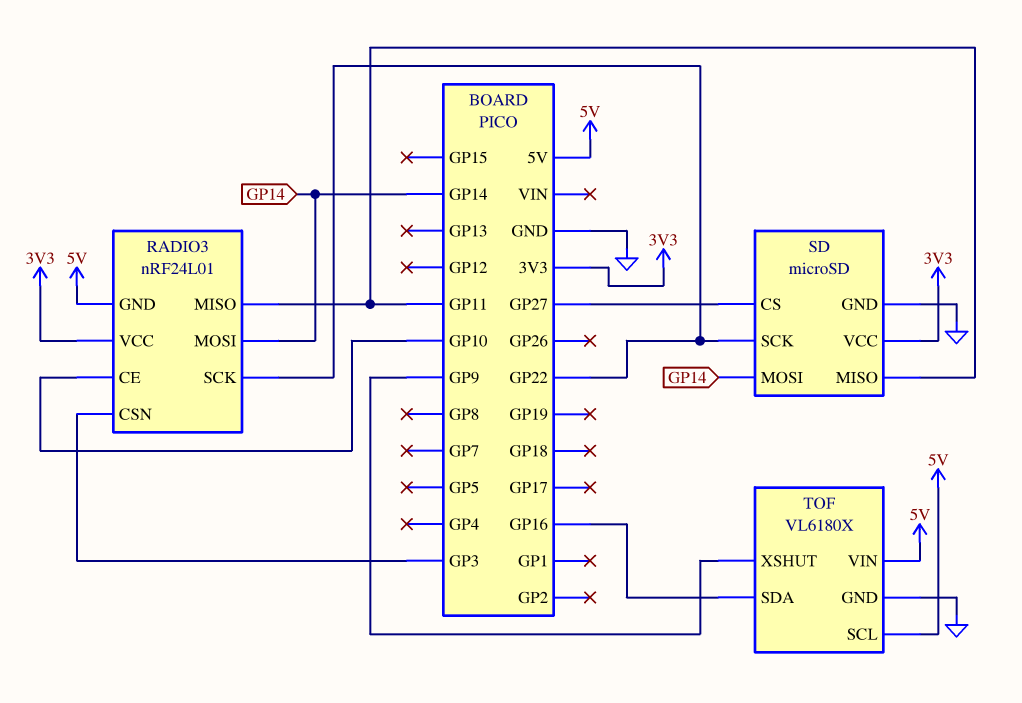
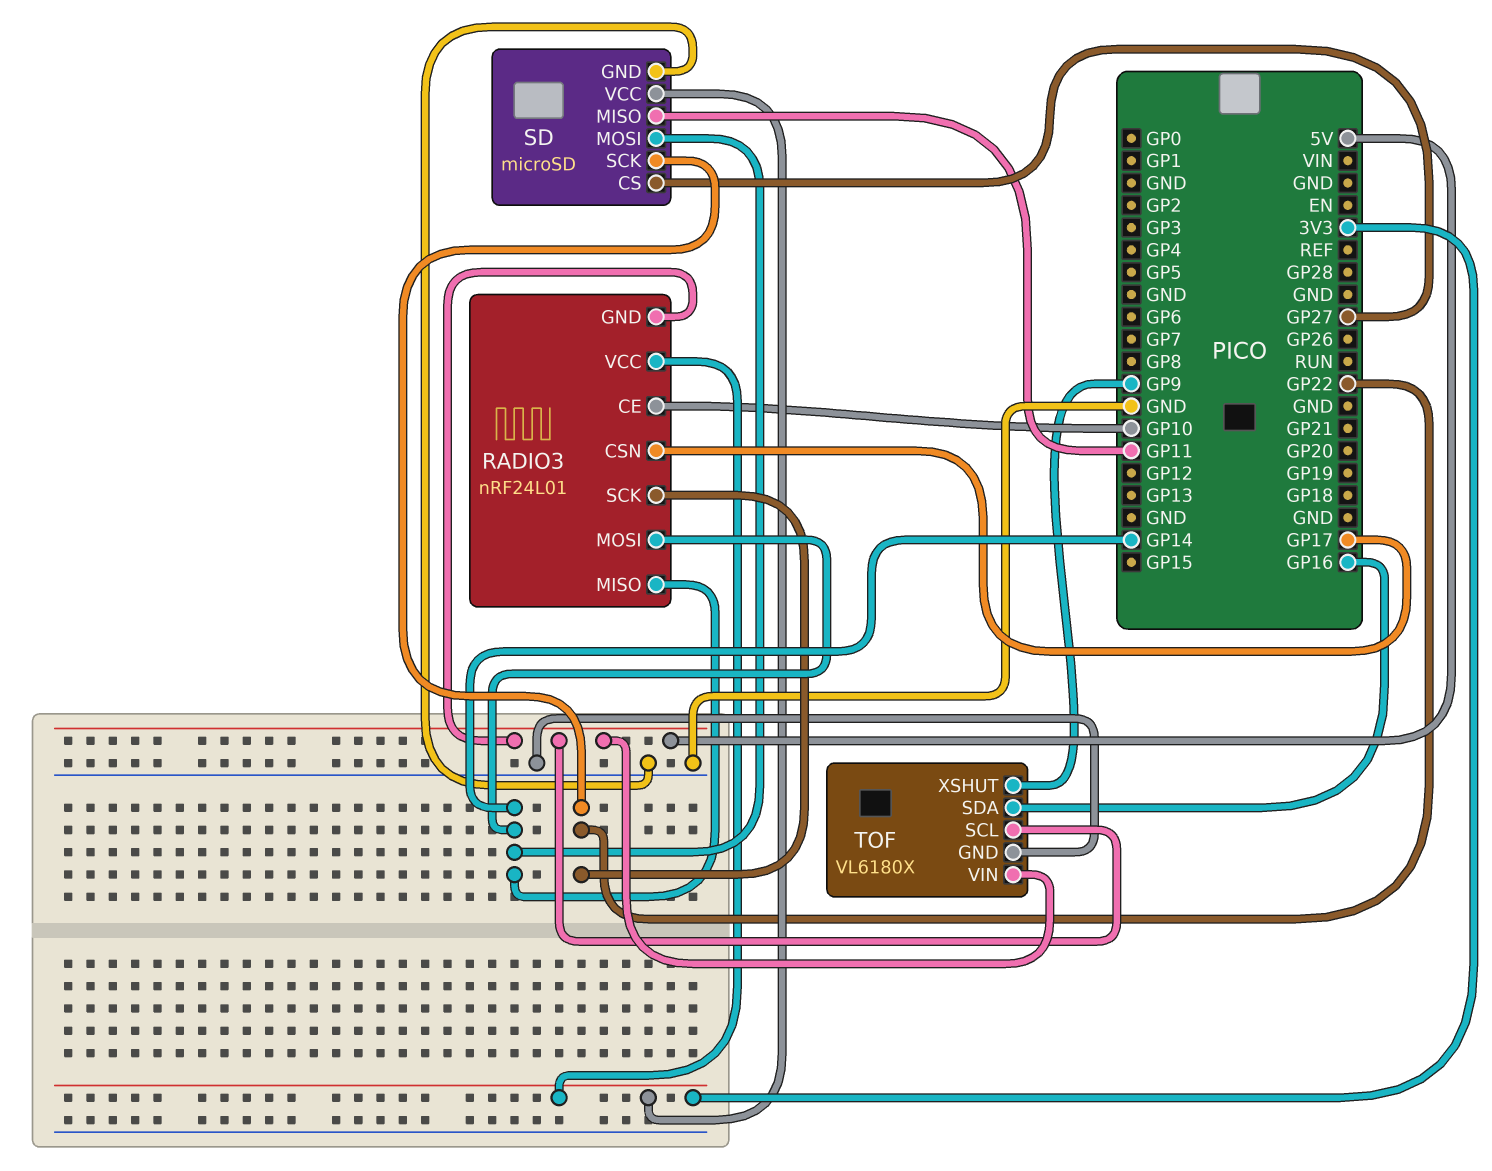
RADIO3 pin CSN: GP3 -> GP17
RADIO3 pin MISO: GP11 -> GP14

